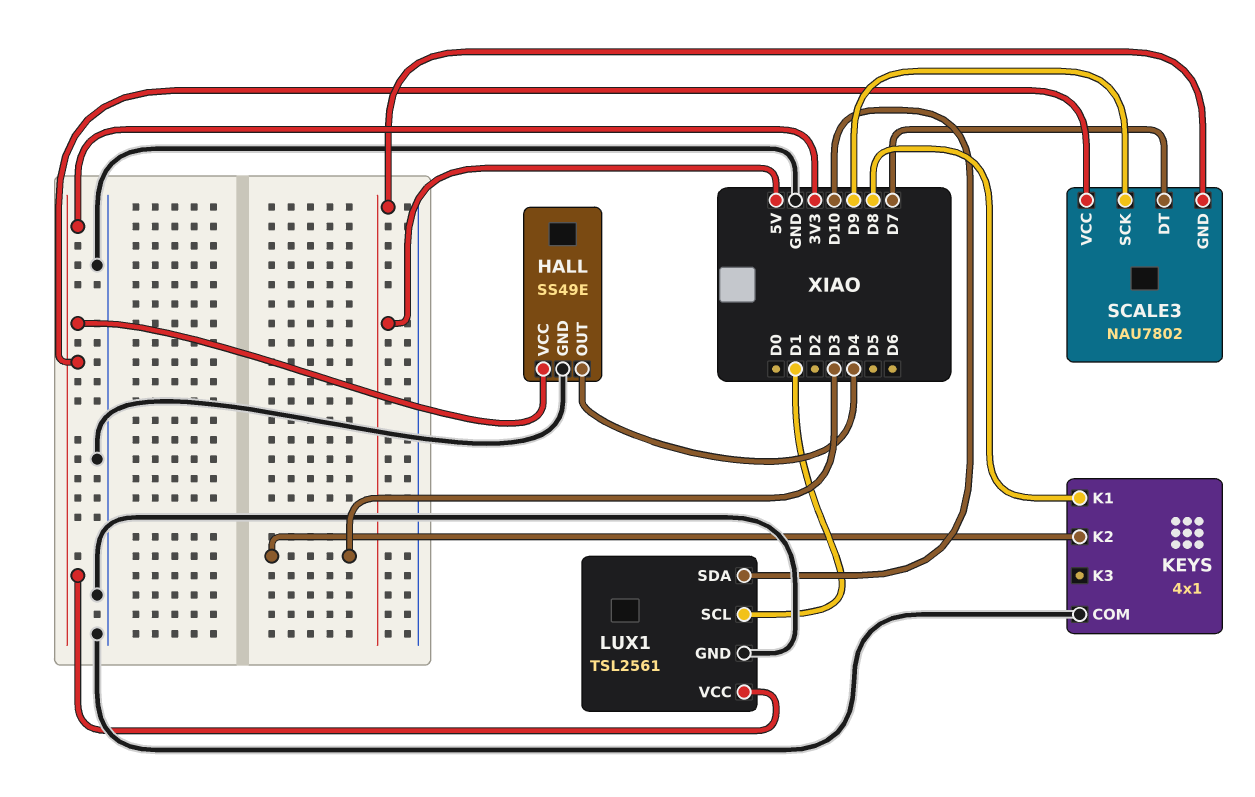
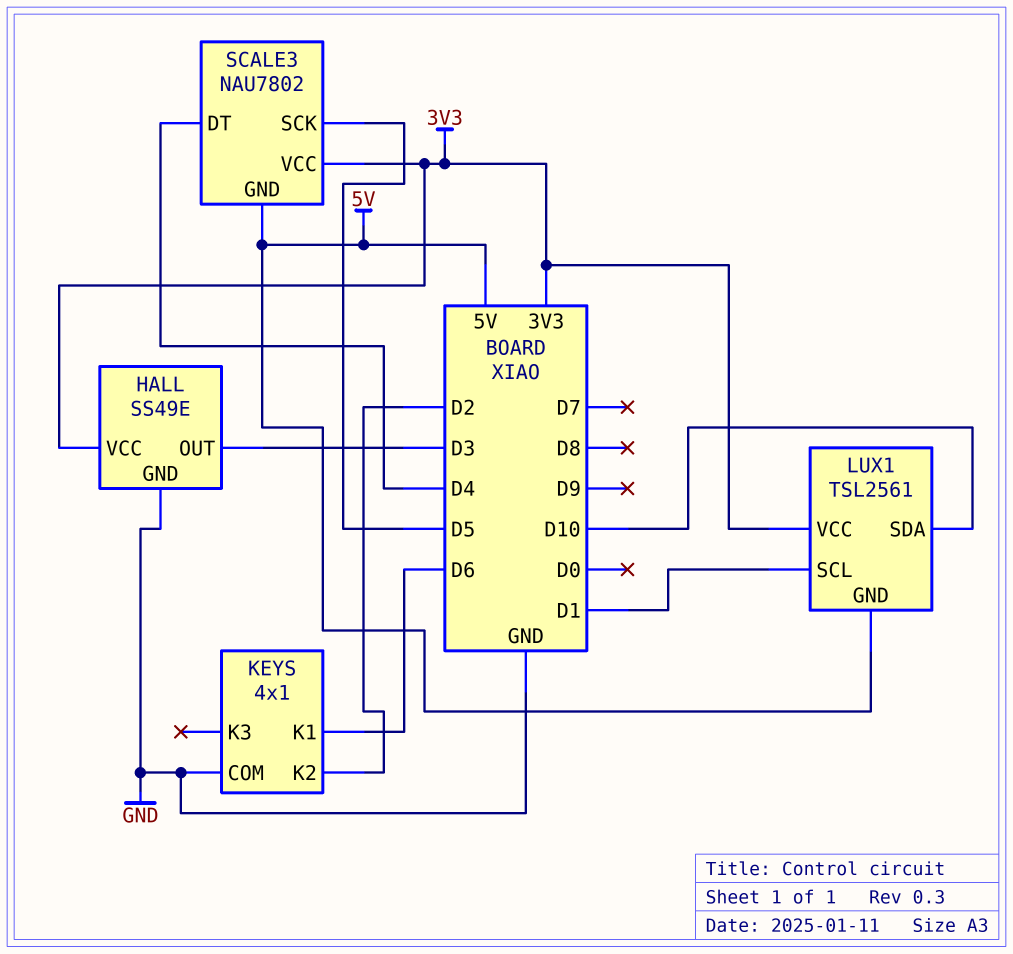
HALL pin OUT: D4 -> D3
KEYS pin K1: D8 -> D6
KEYS pin K2: D3 -> D2
LUX1 pin GND: GND -> 5V
SCALE3 pin DT: D7 -> D4
SCALE3 pin SCK: D9 -> D5

